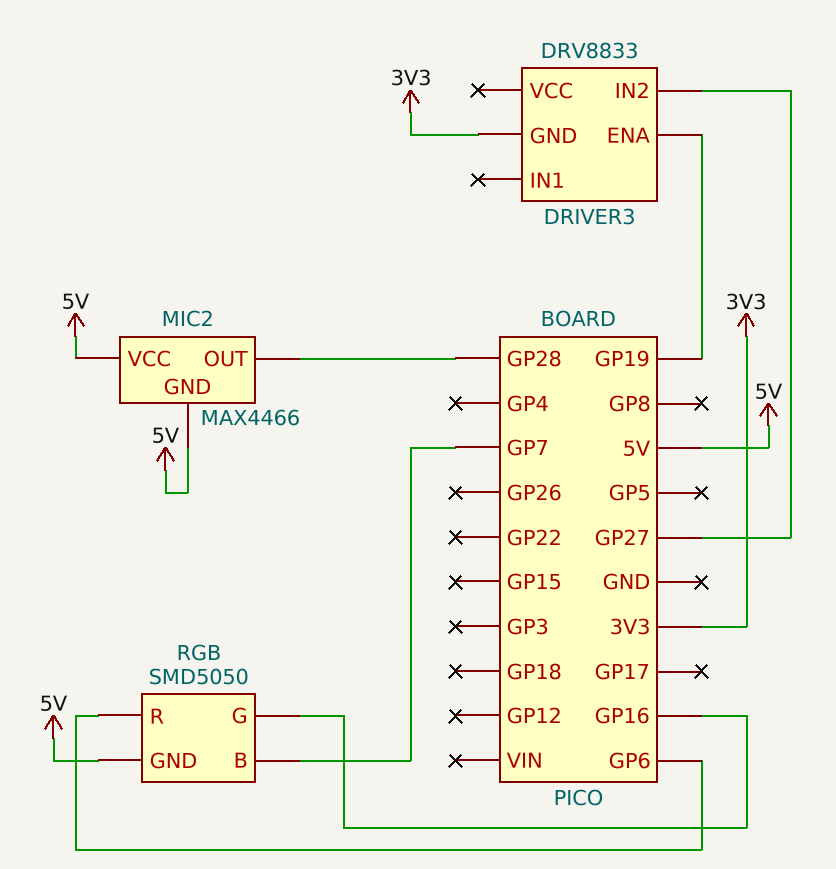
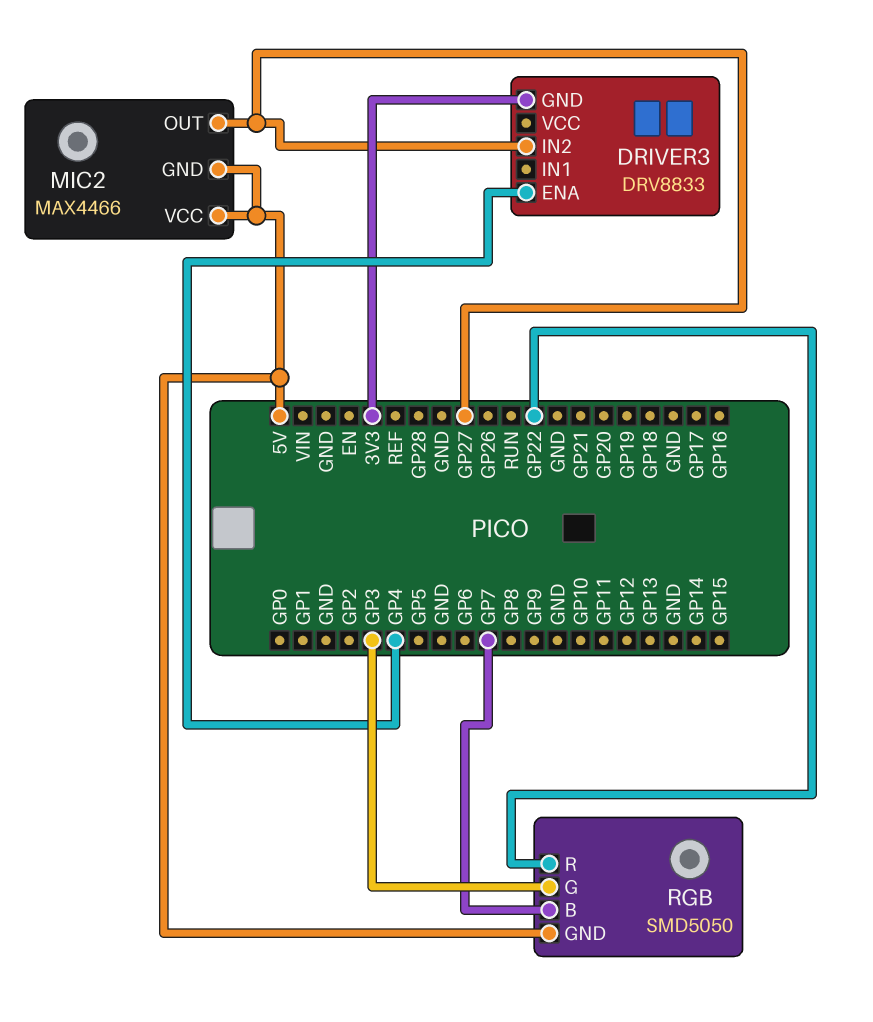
DRIVER3 pin ENA: GP19 -> GP4
MIC2 pin OUT: GP28 -> GP27
RGB pin G: GP16 -> GP3
RGB pin R: GP6 -> GP22

